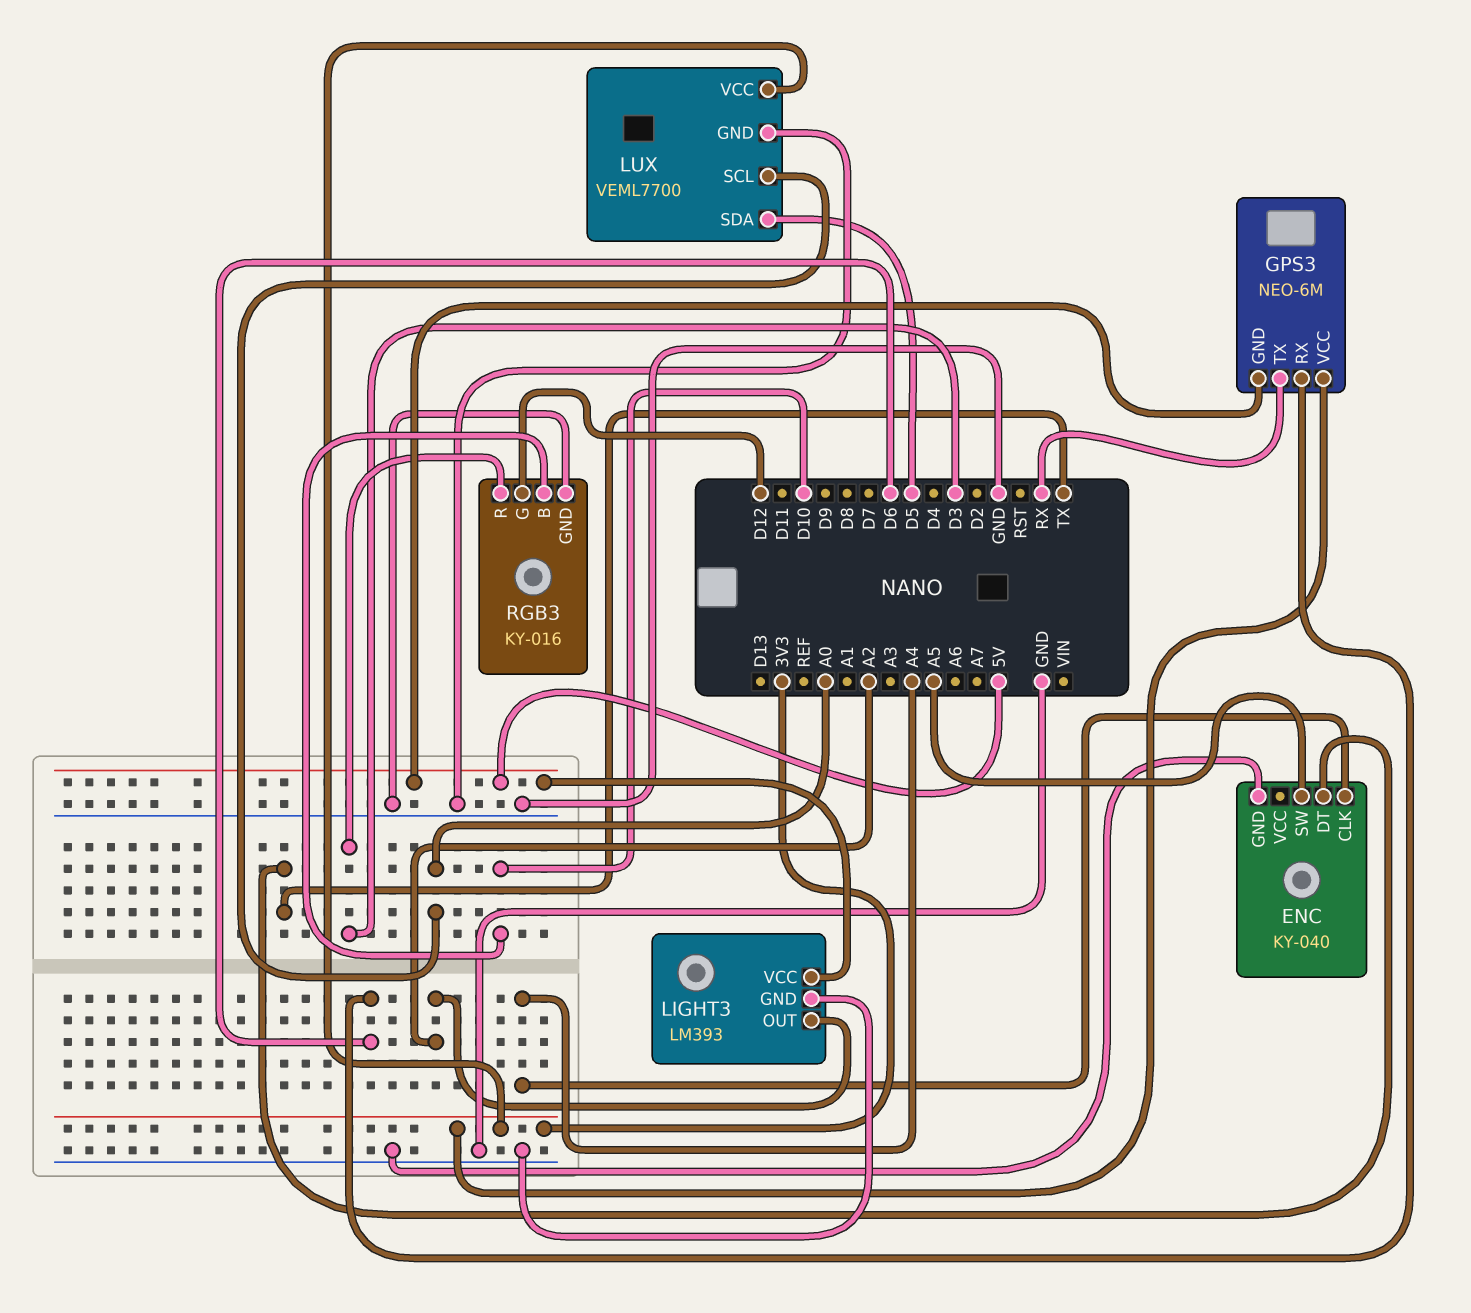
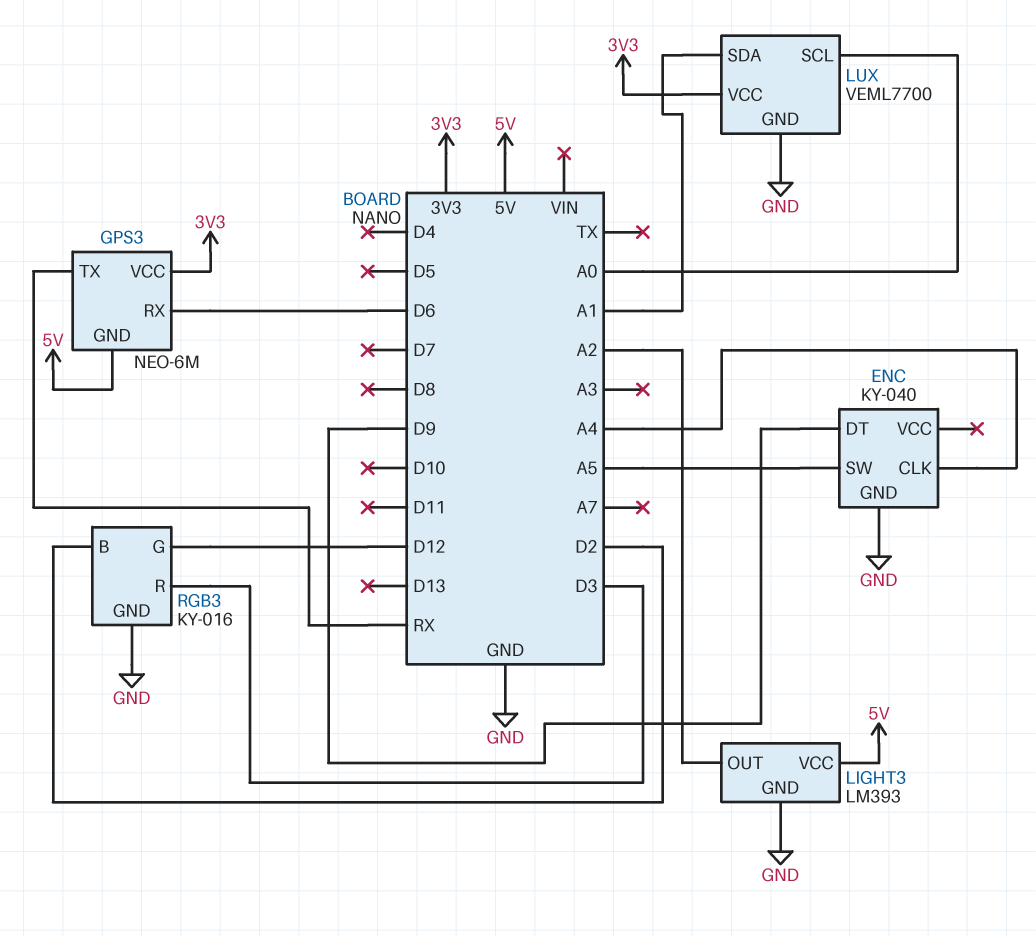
ENC pin DT: TX -> D9
LUX pin SDA: D5 -> A1
RGB3 pin B: D10 -> D2

